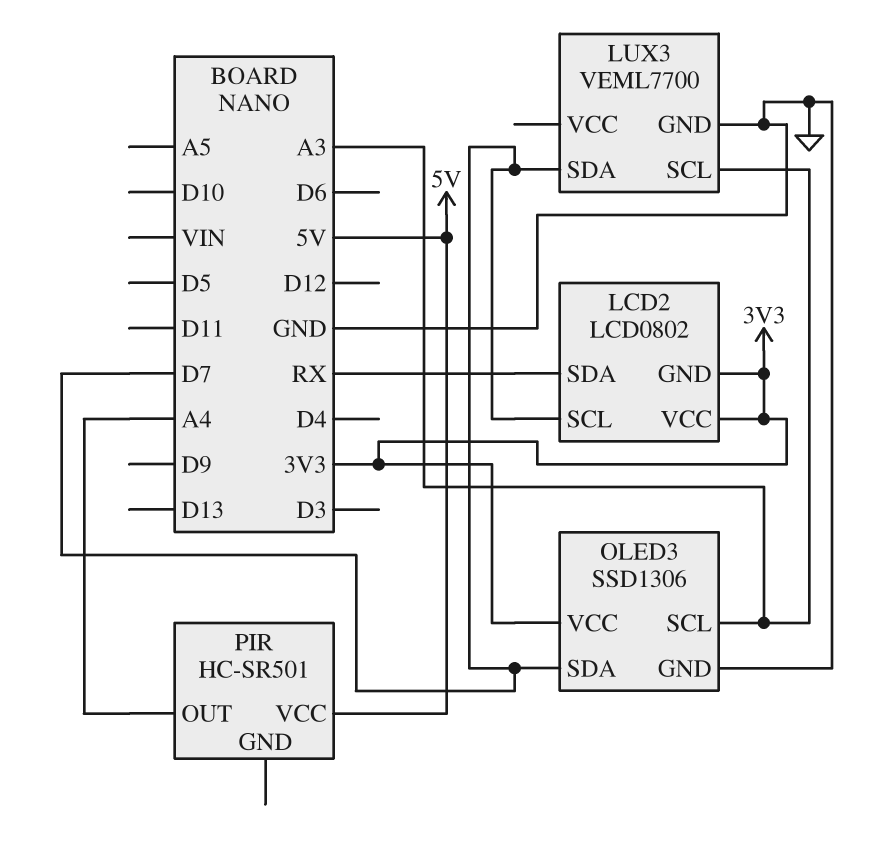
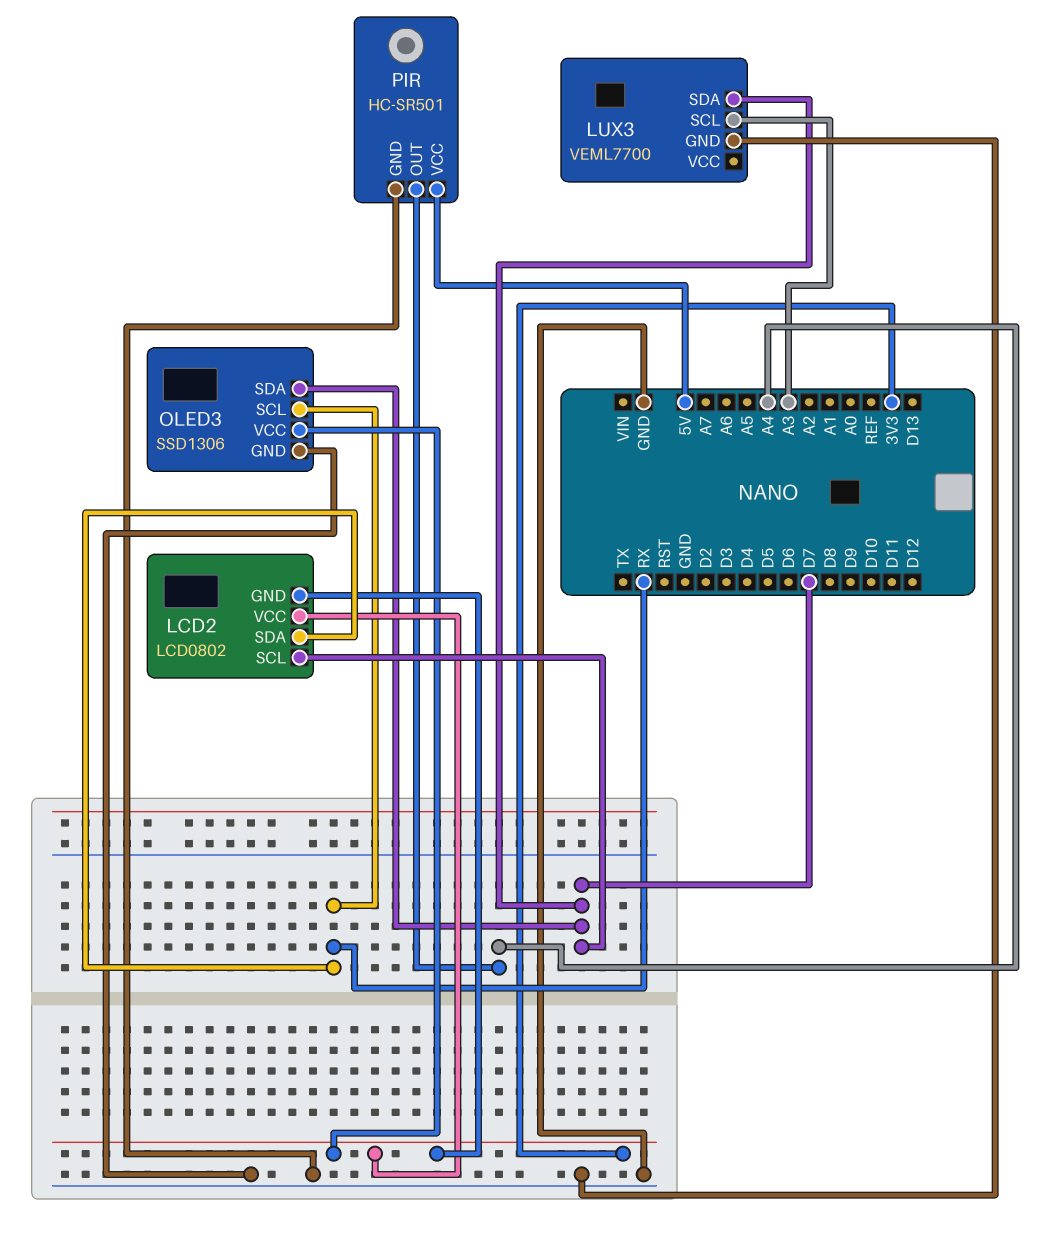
OLED3 pin SCL: A3 -> RX
PIR pin GND: none -> GND

